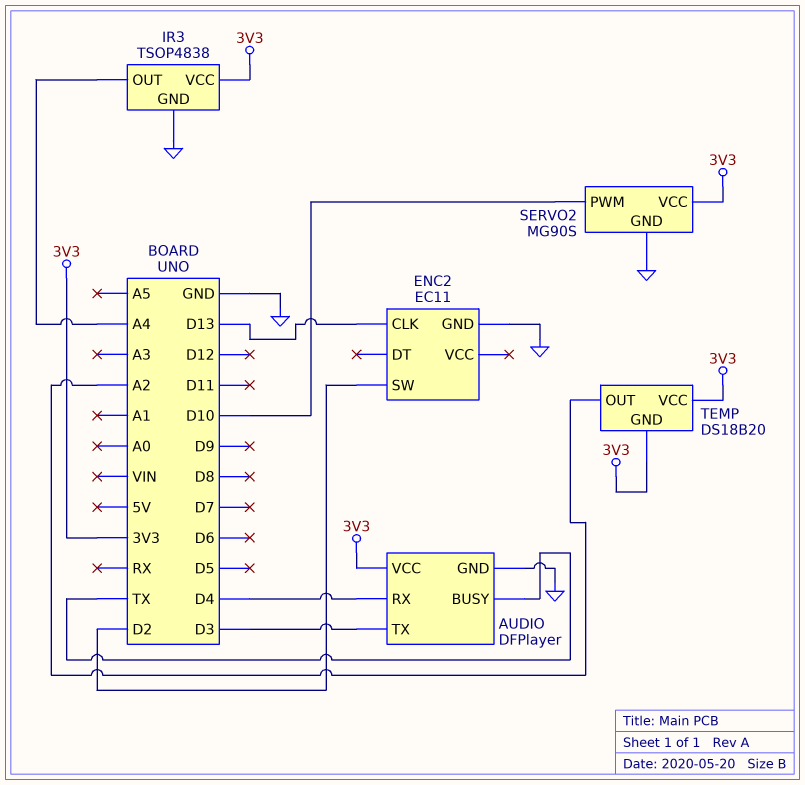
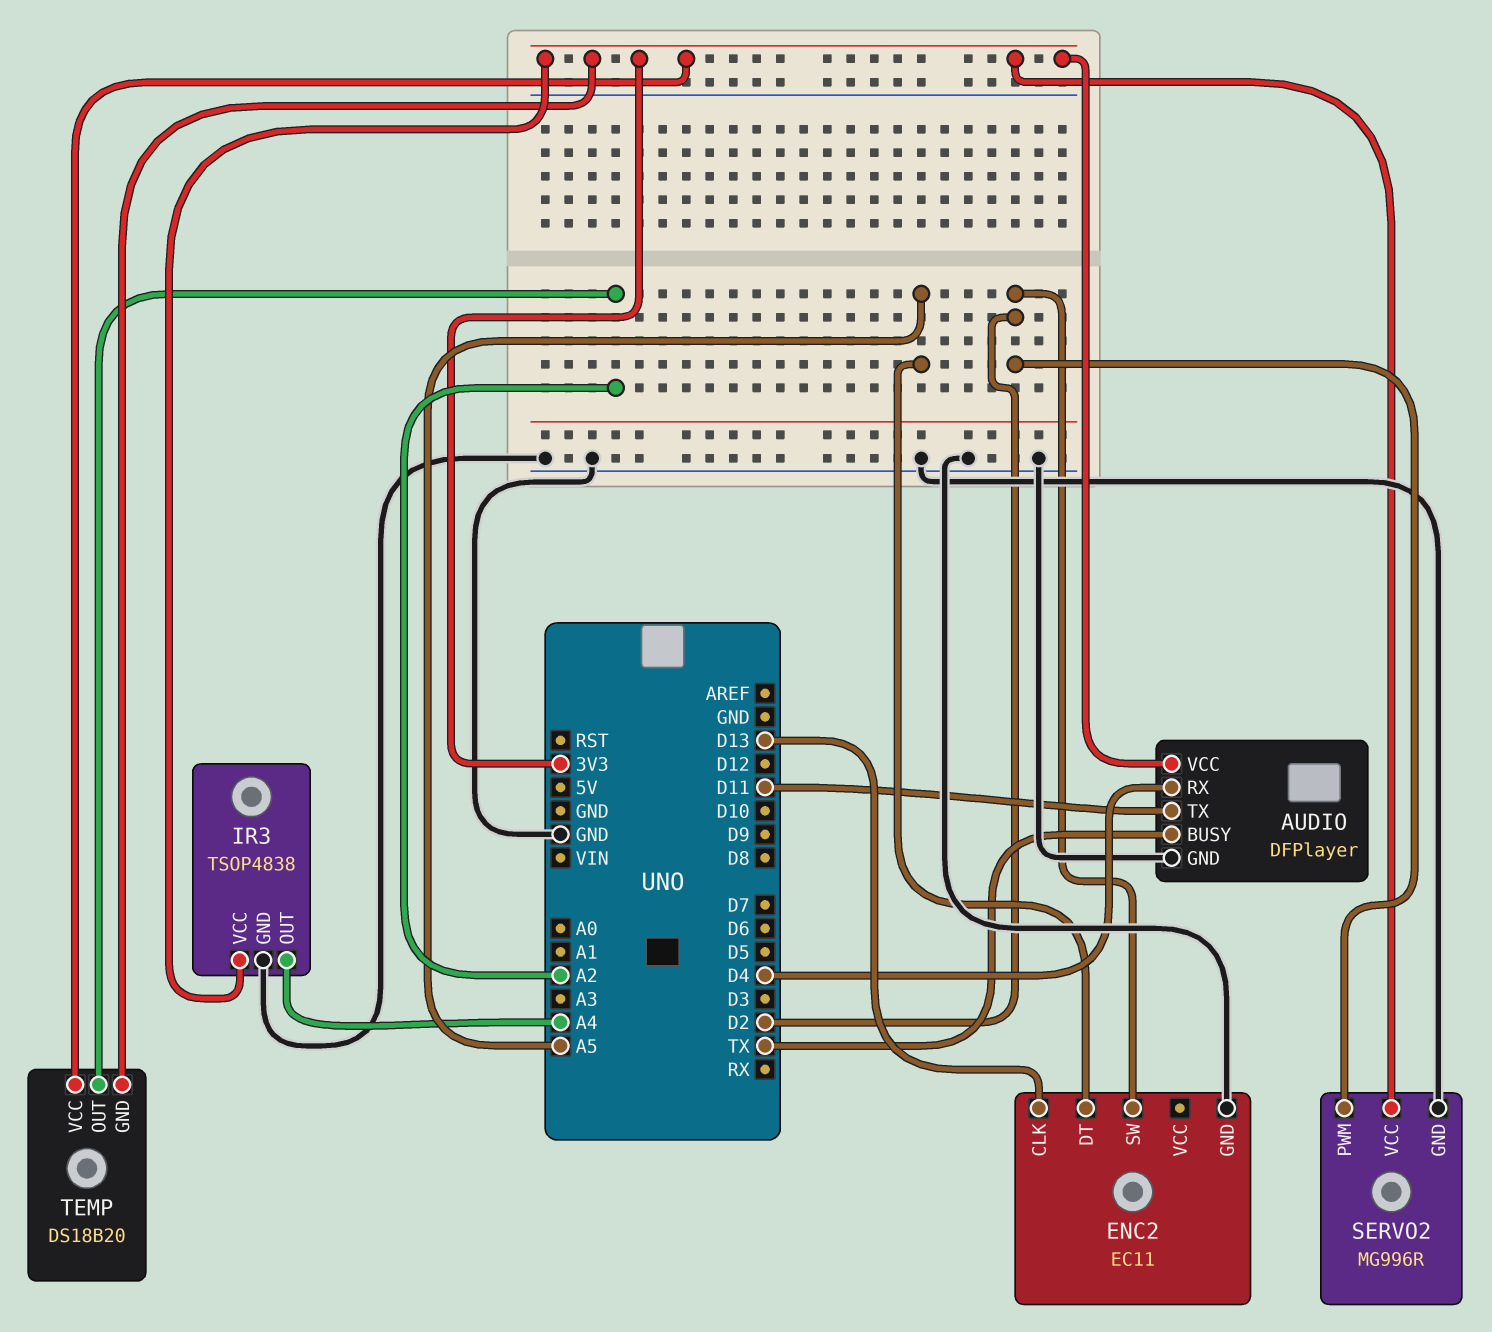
AUDIO pin TX: D3 -> D11
ENC2 pin DT: none -> A5
SERVO2: MG90S -> MG996R
SERVO2 pin PWM: D10 -> D2

